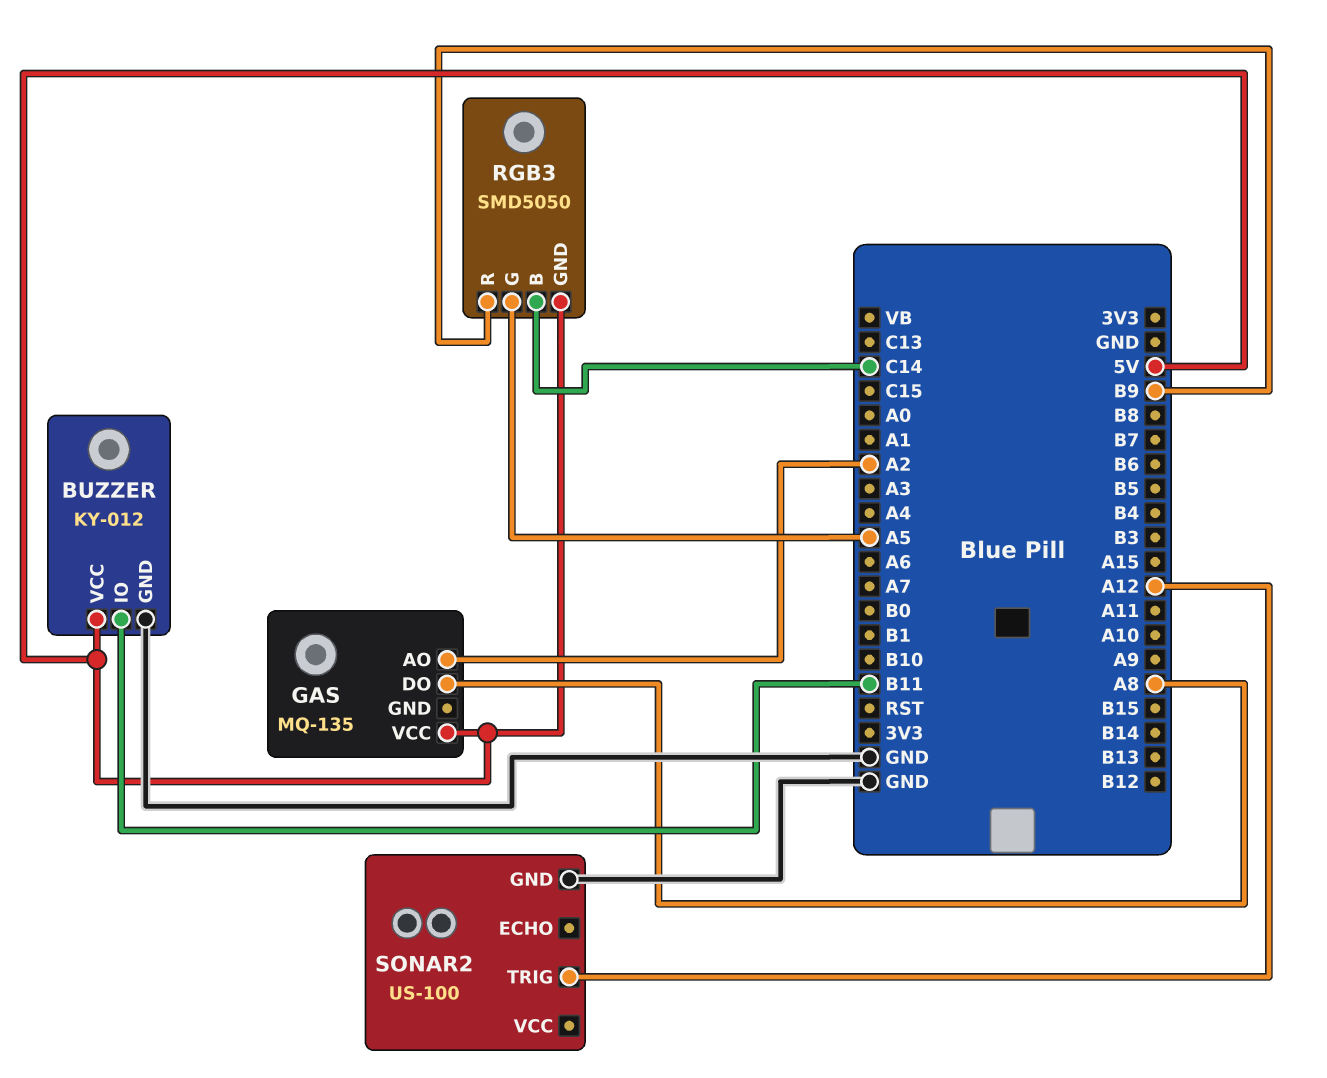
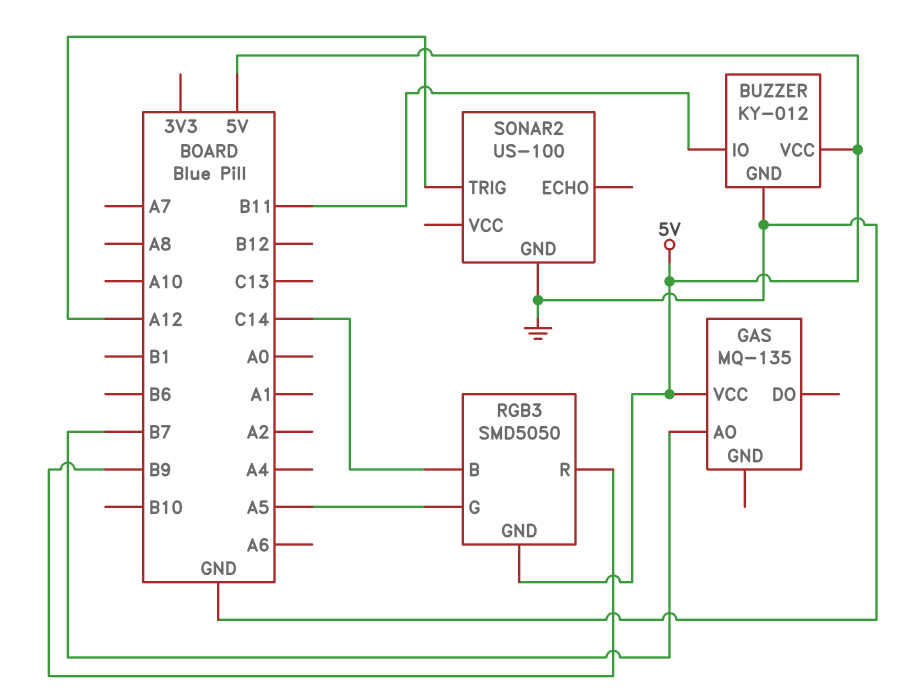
GAS pin AO: A2 -> B7
GAS pin DO: A8 -> none

